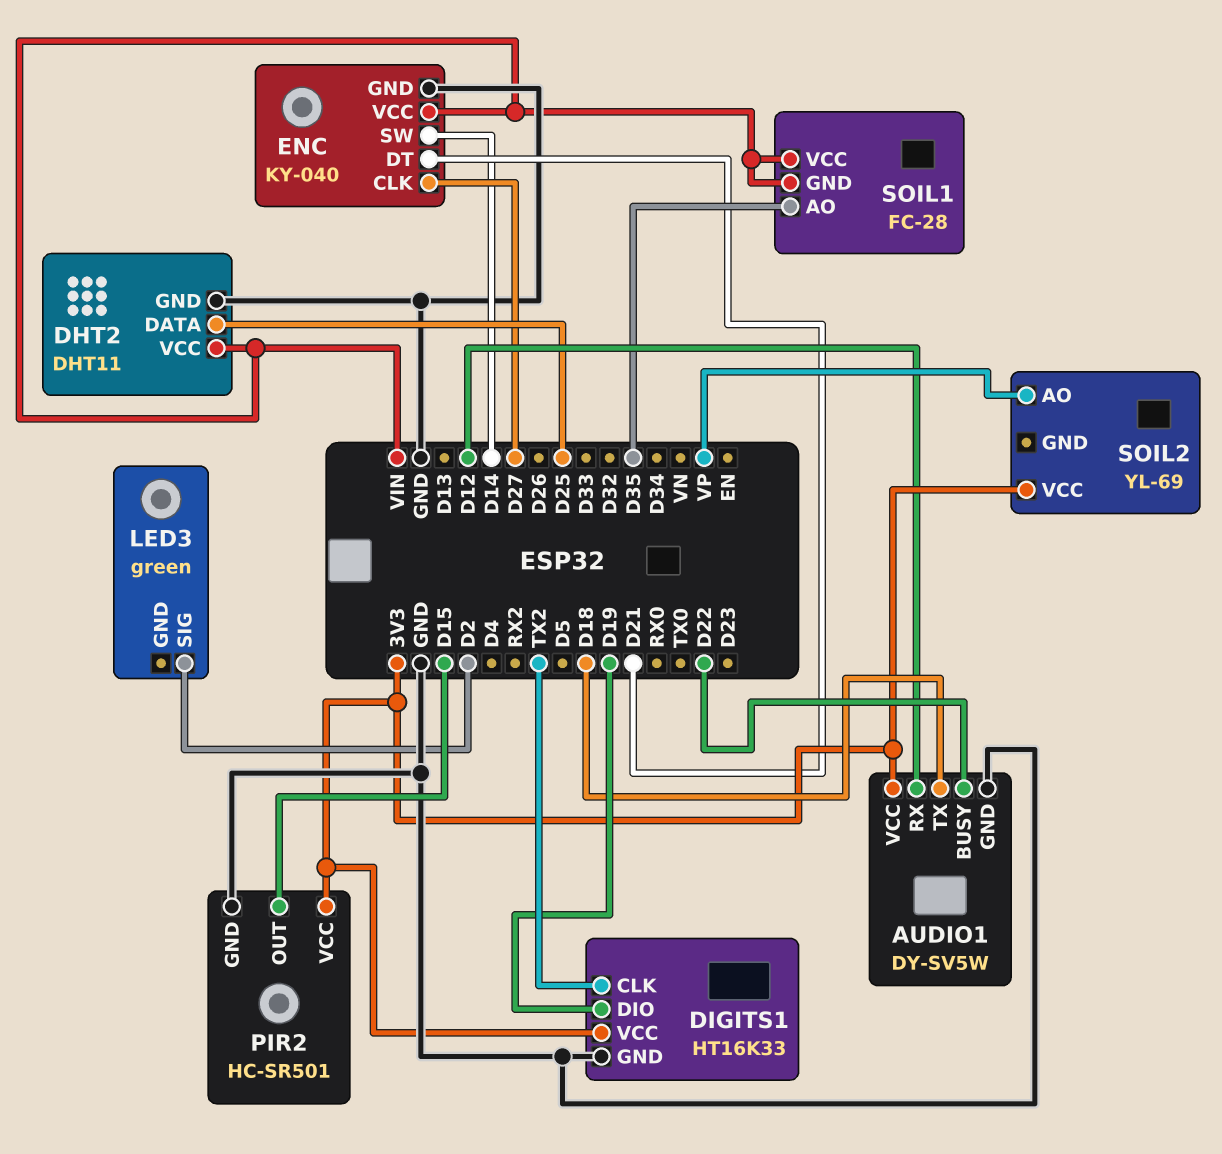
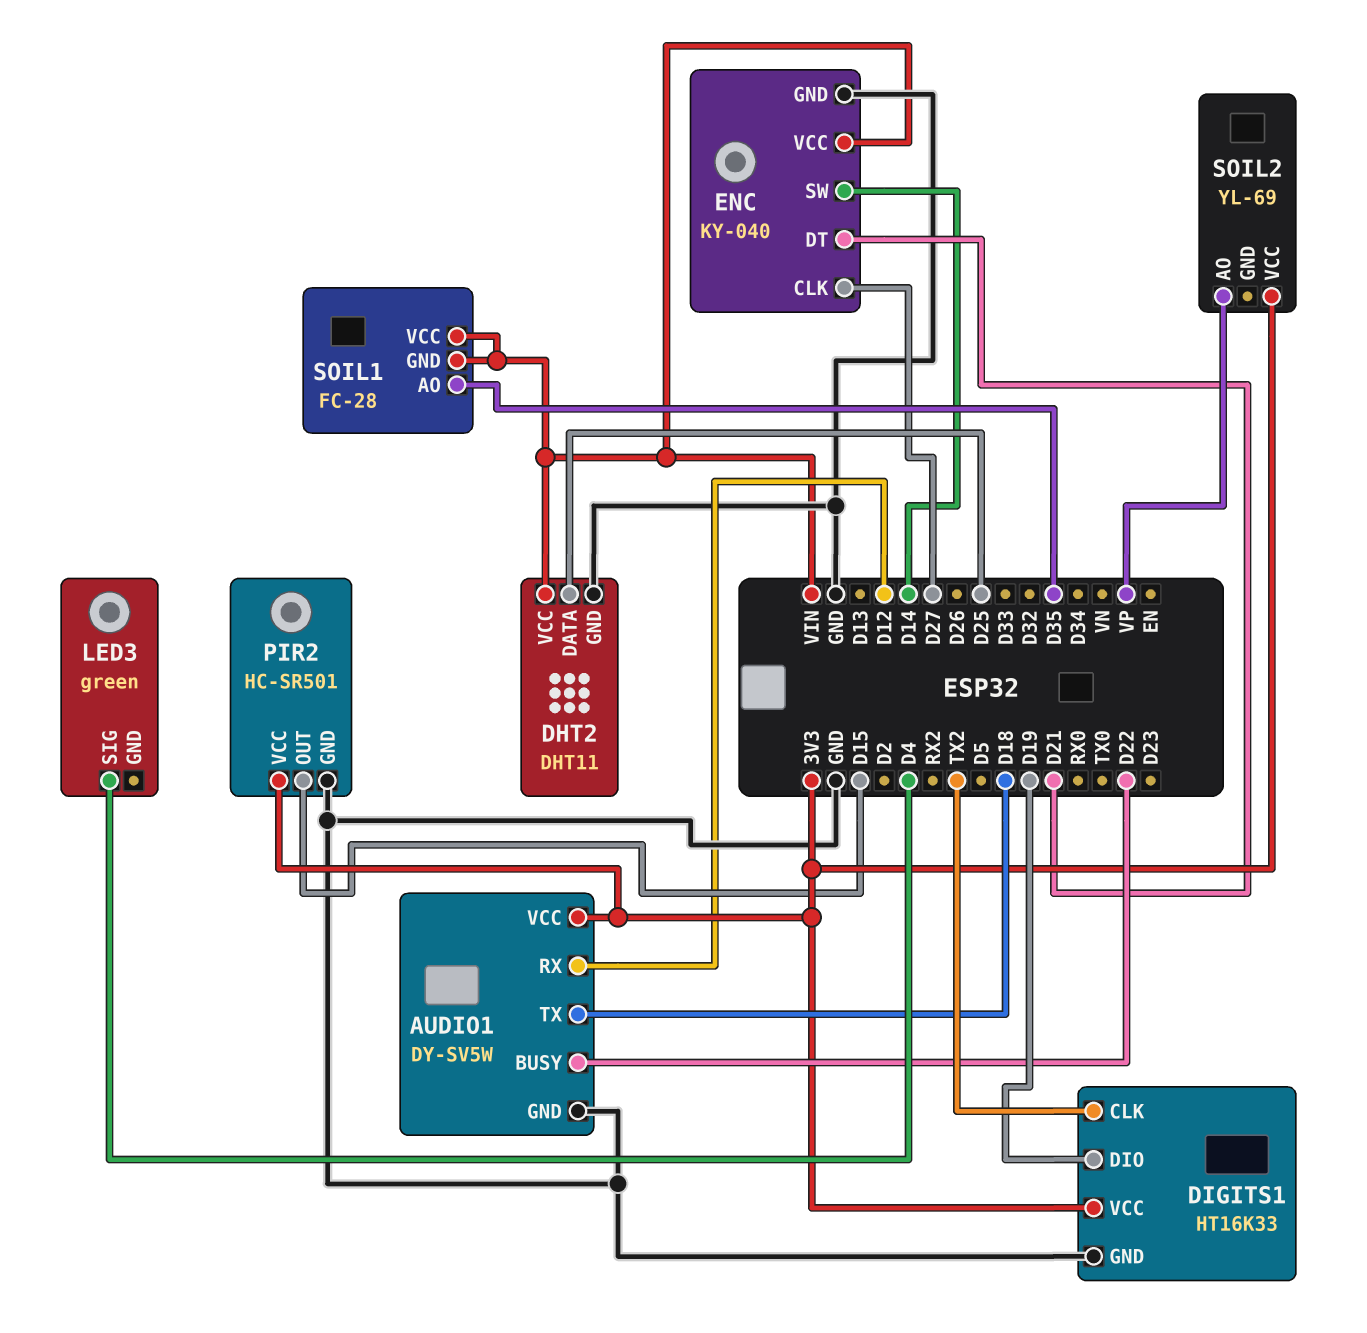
LED3 pin SIG: D2 -> D4

